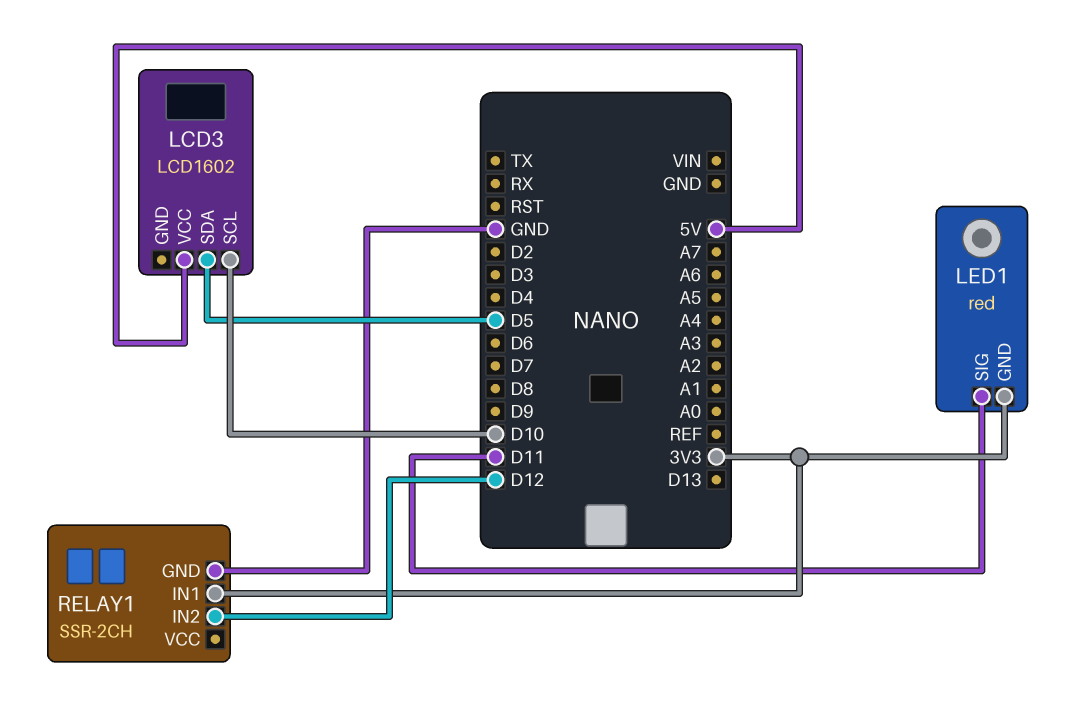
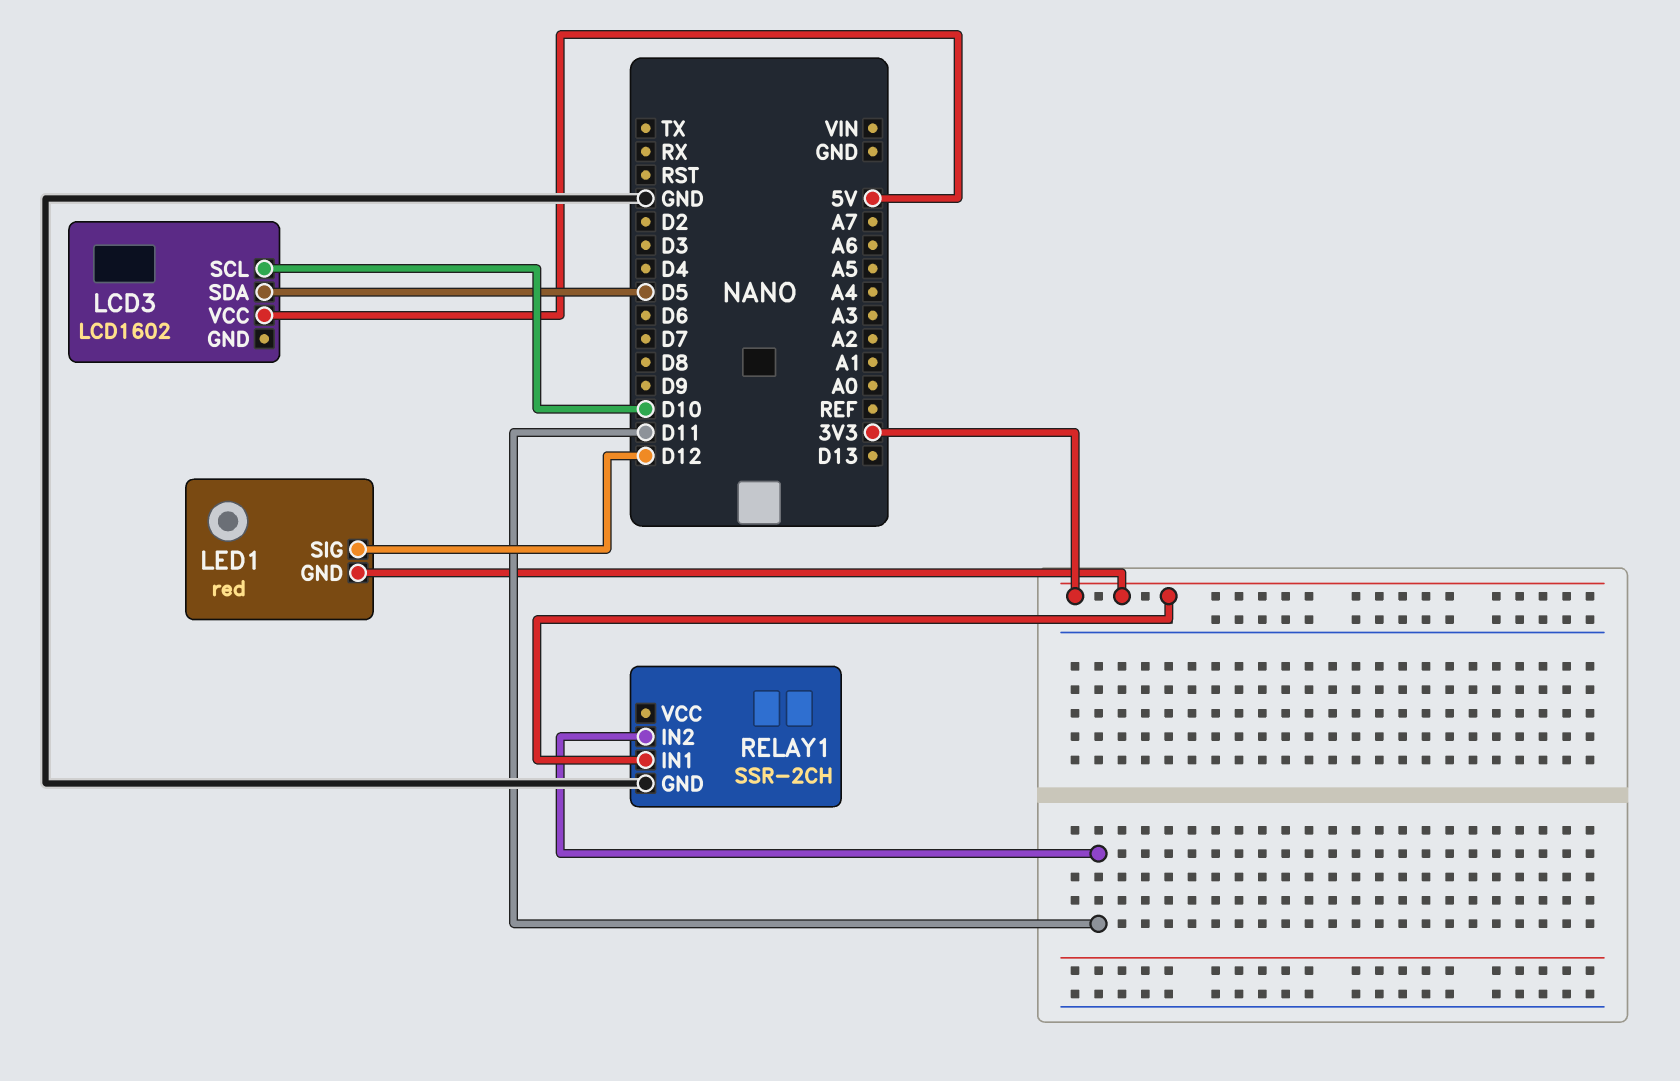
LED1 pin SIG: D11 -> D12
RELAY1 pin IN2: D12 -> D11

